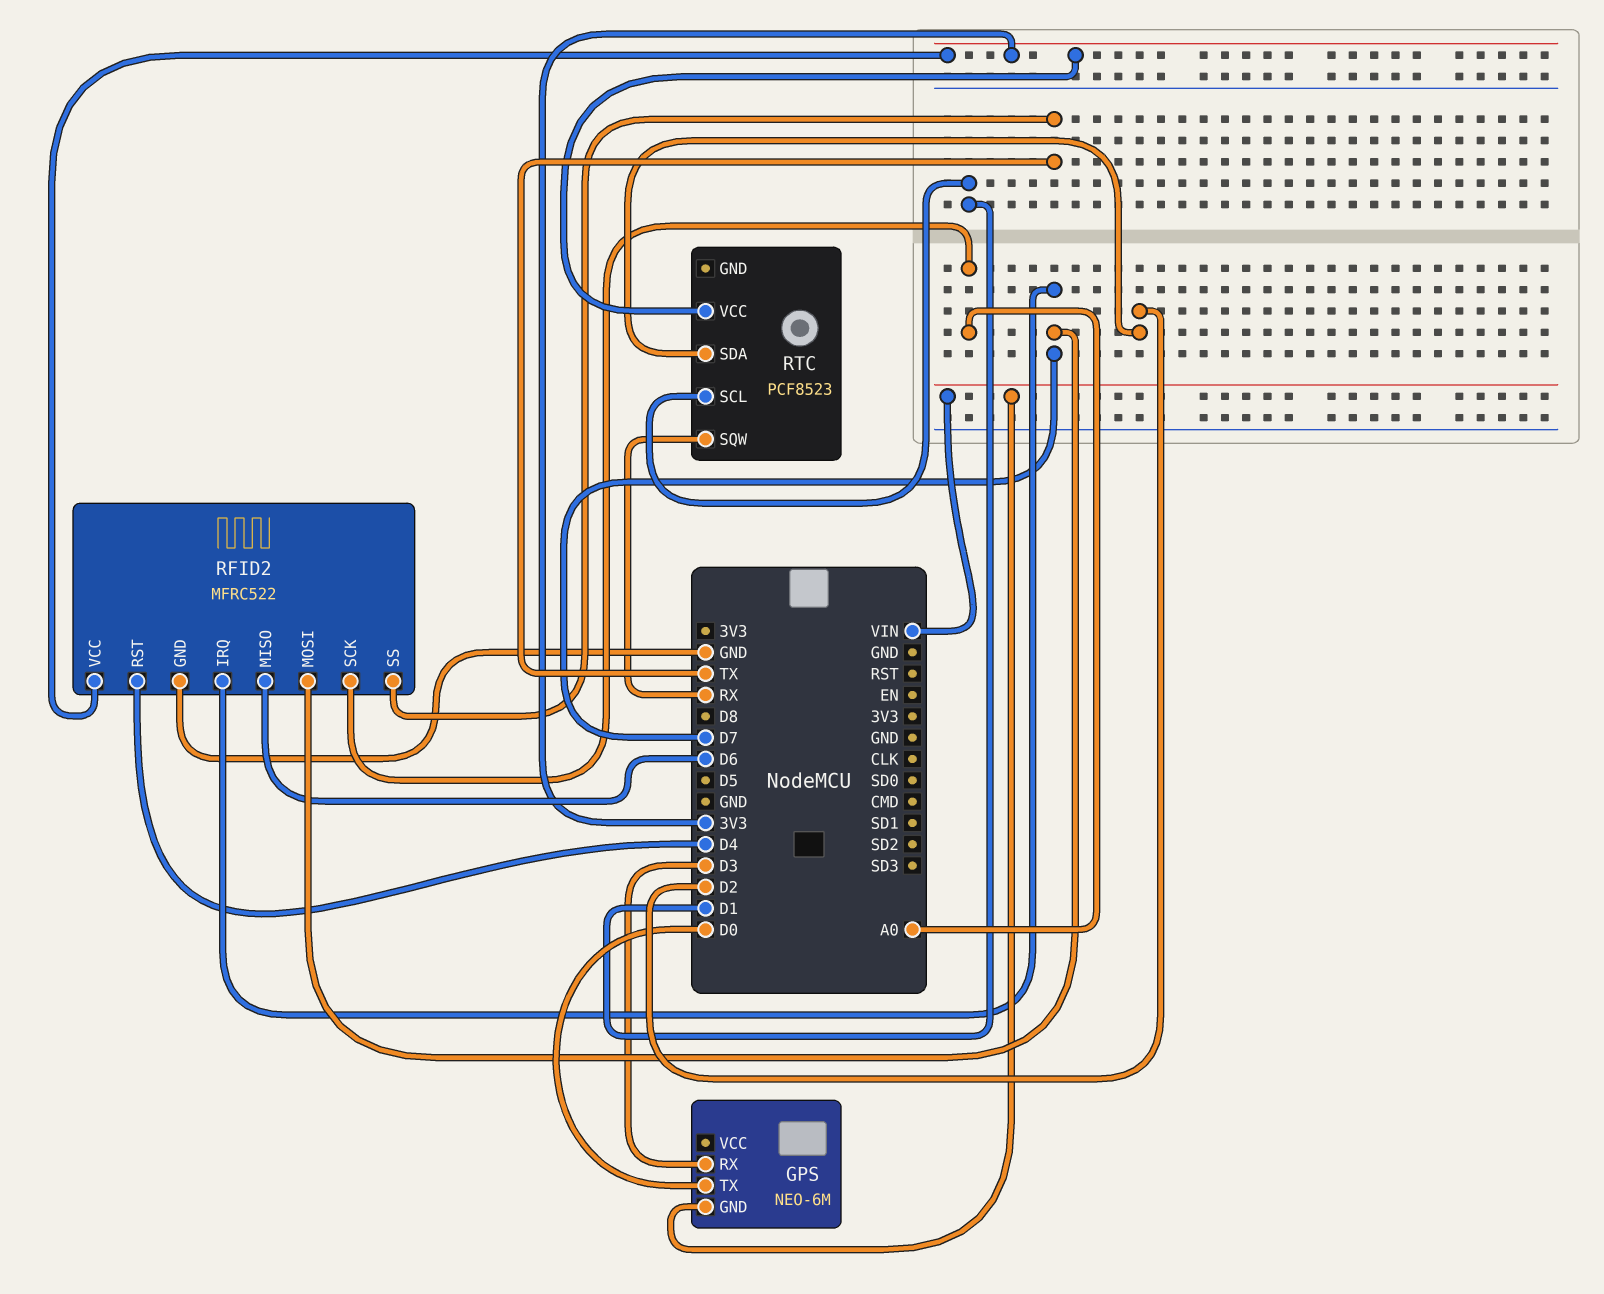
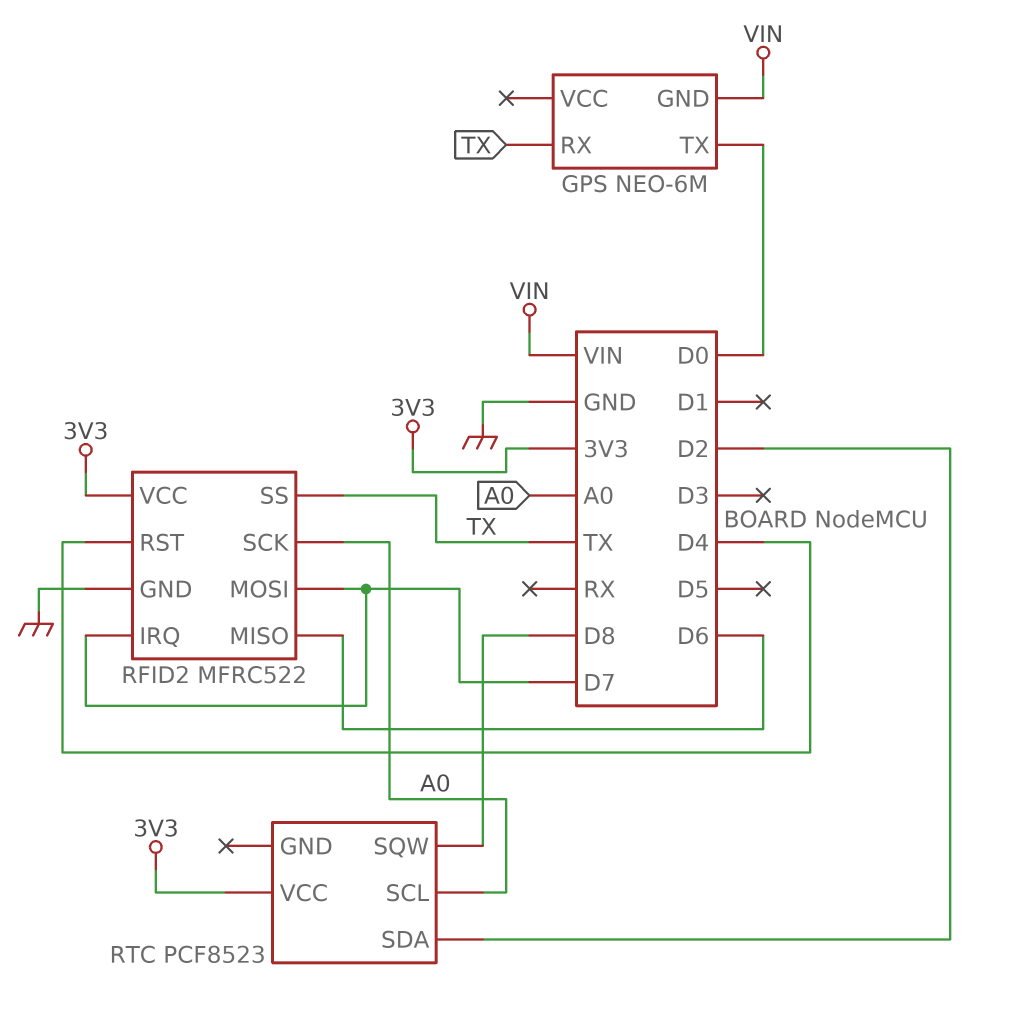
GPS pin RX: D3 -> TX
RTC pin SCL: D1 -> A0
RTC pin SQW: RX -> D8

